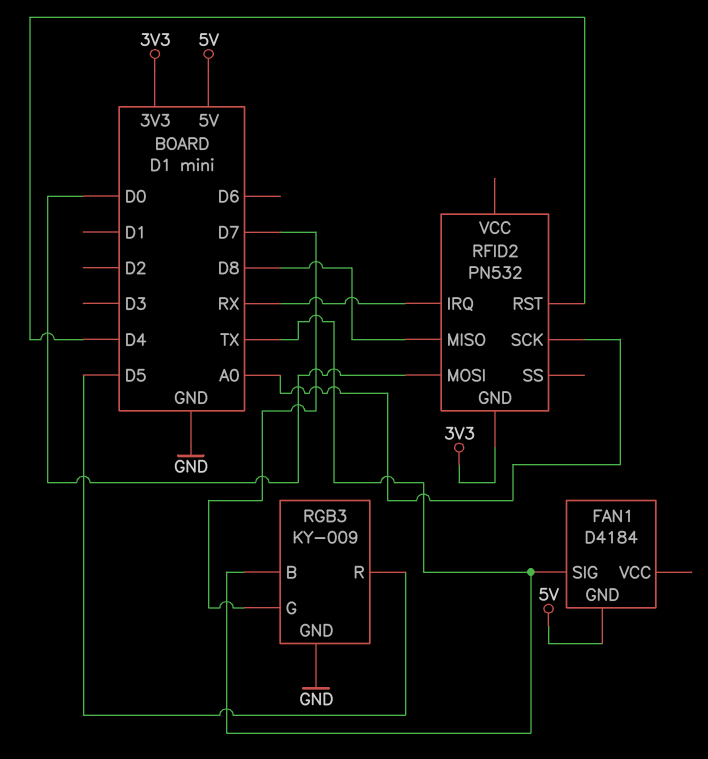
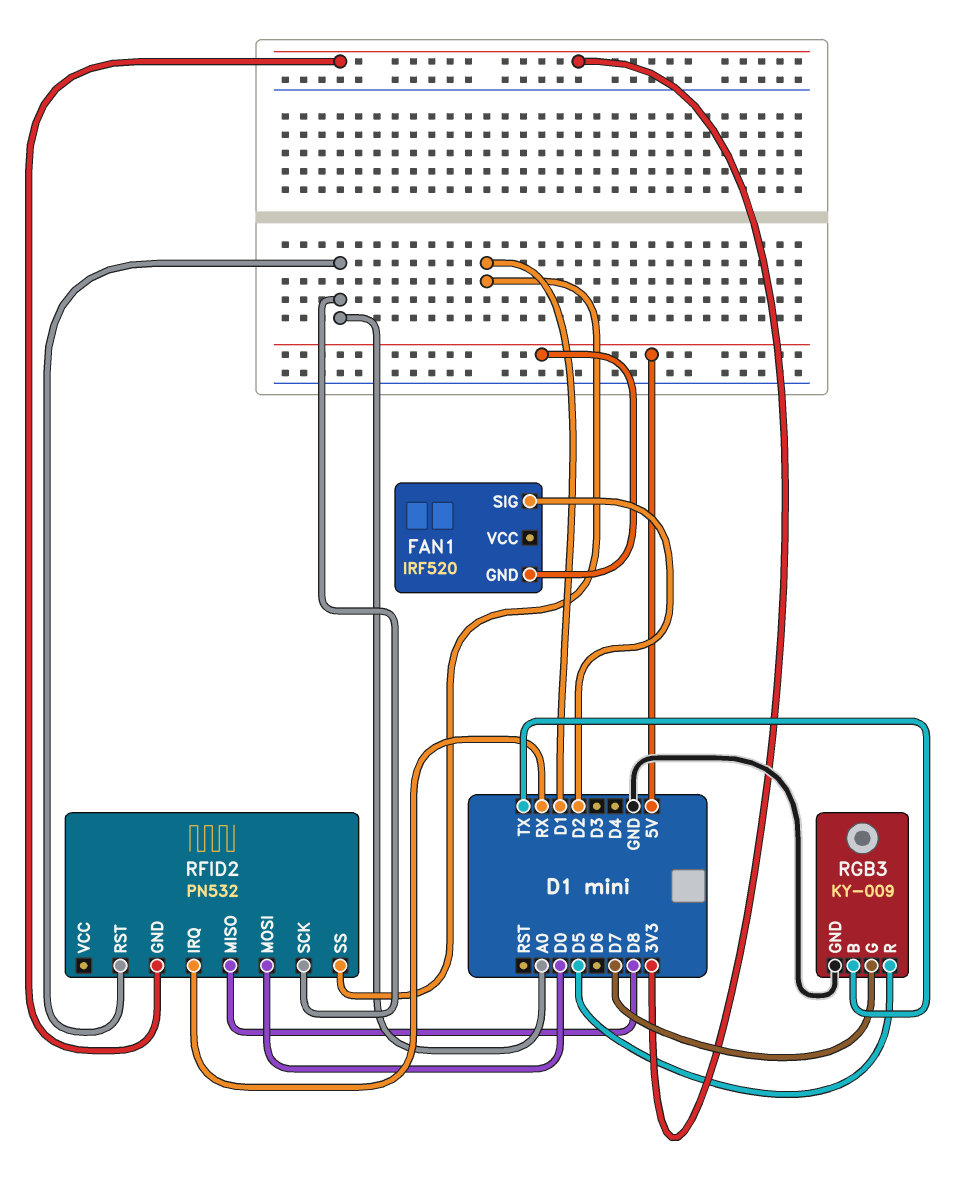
FAN1: D4184 -> IRF520
FAN1 pin SIG: TX -> D2
RFID2 pin RST: D4 -> A0
RFID2 pin SS: none -> D1

